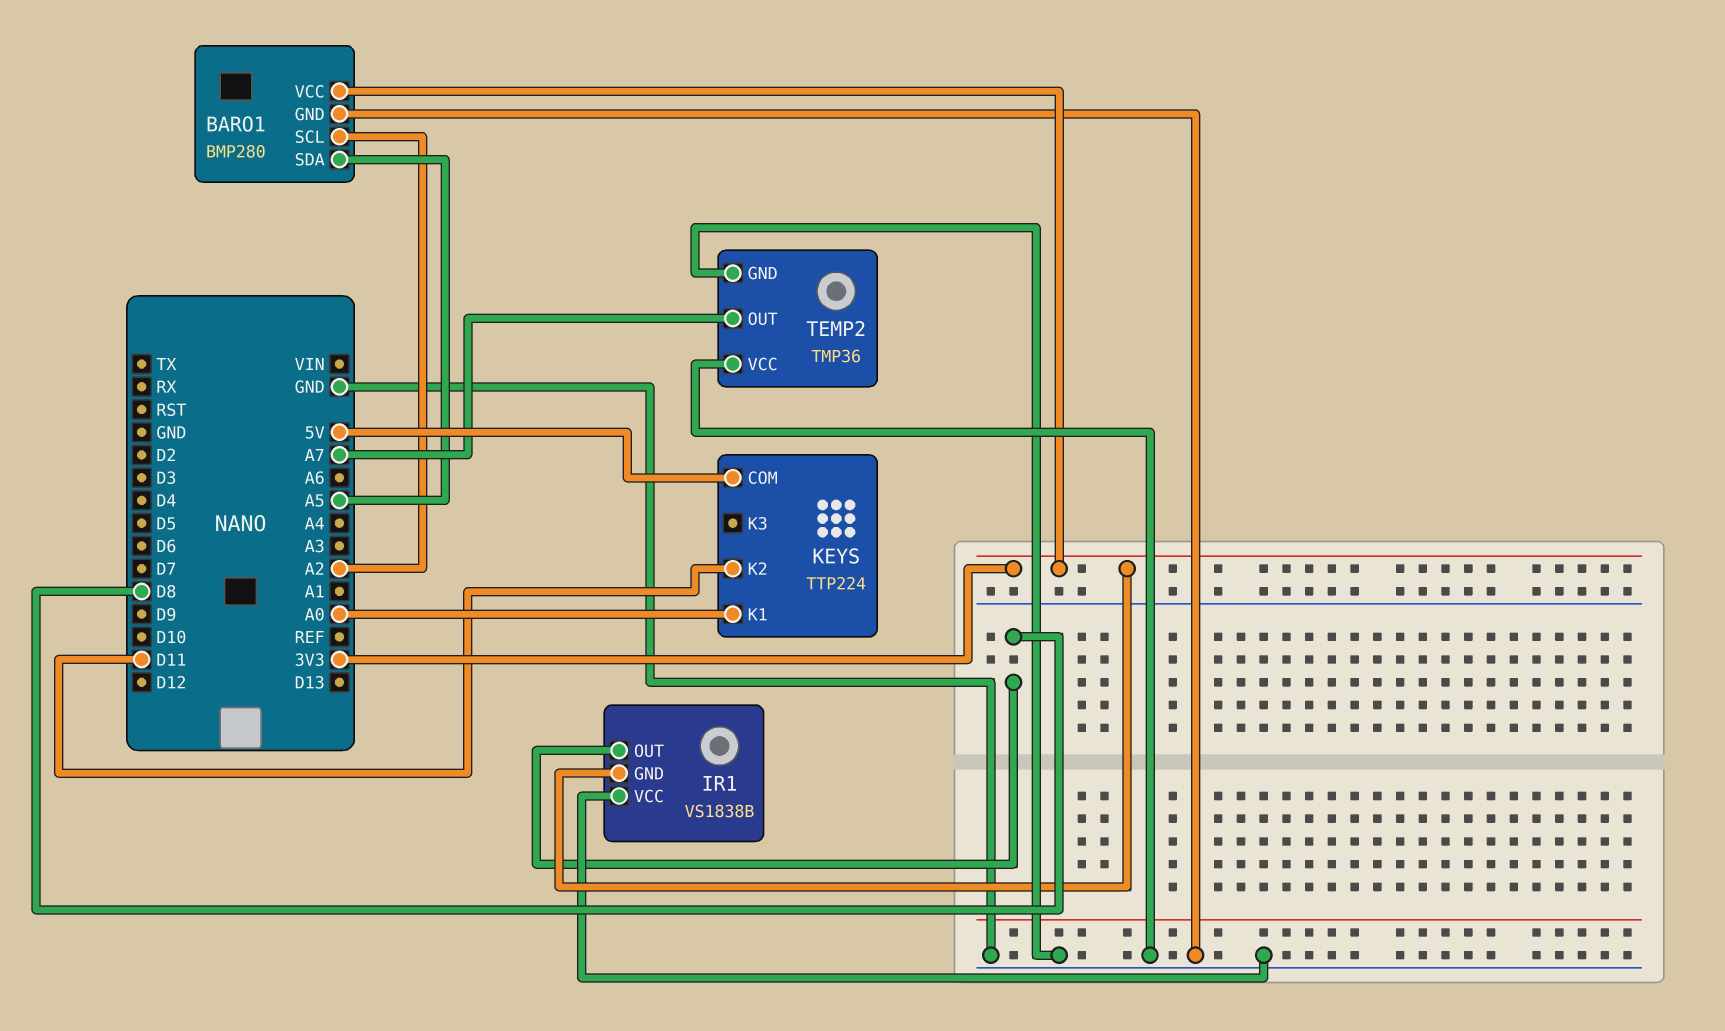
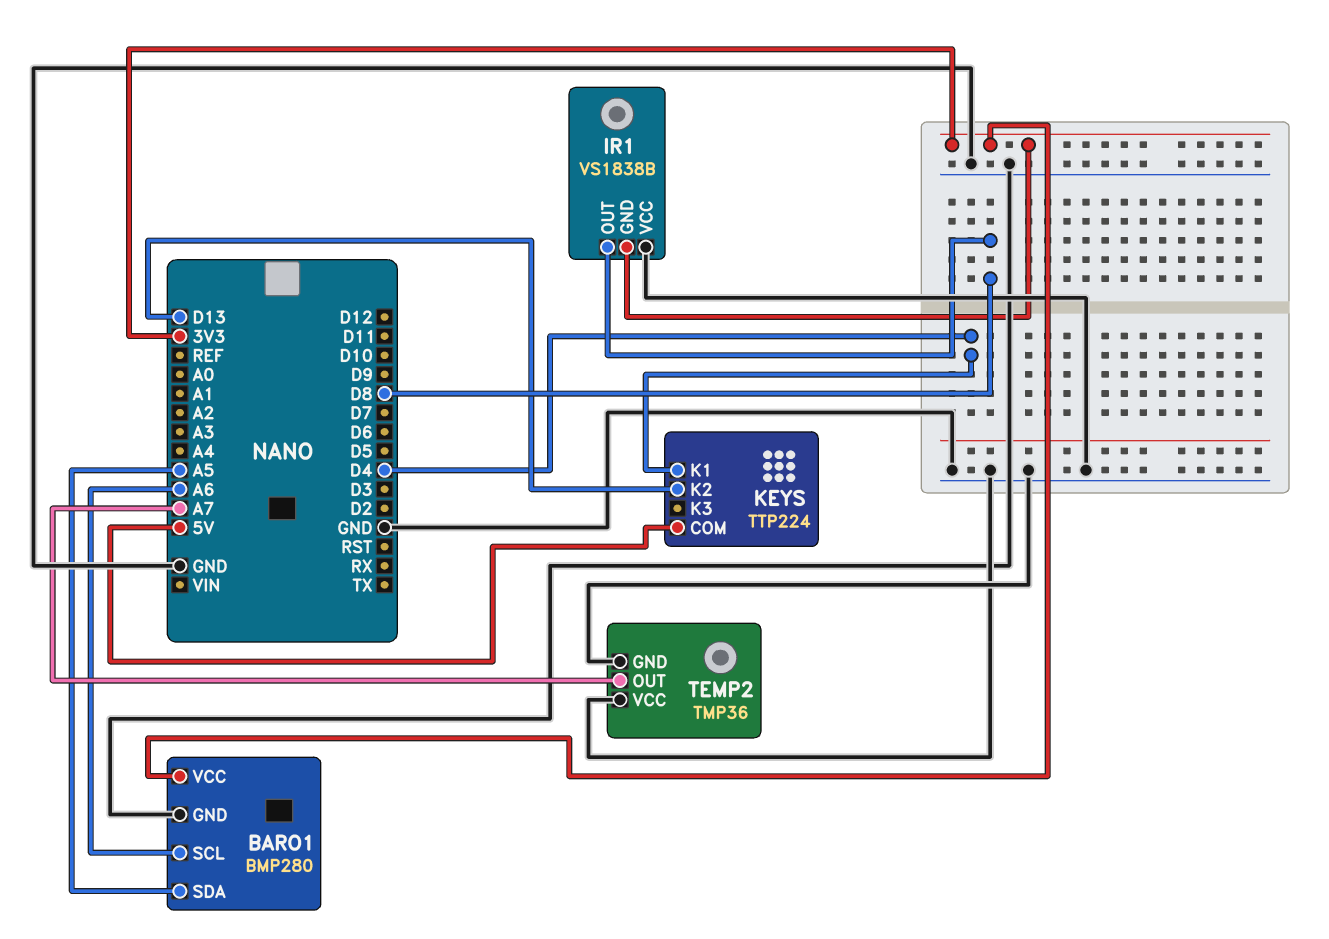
BARO1 pin SCL: A2 -> A6
KEYS pin K1: A0 -> D4
KEYS pin K2: D11 -> D13

